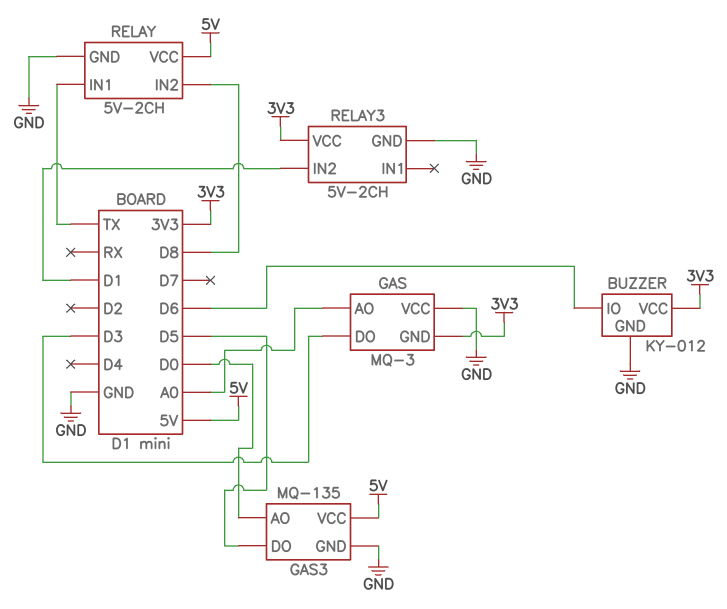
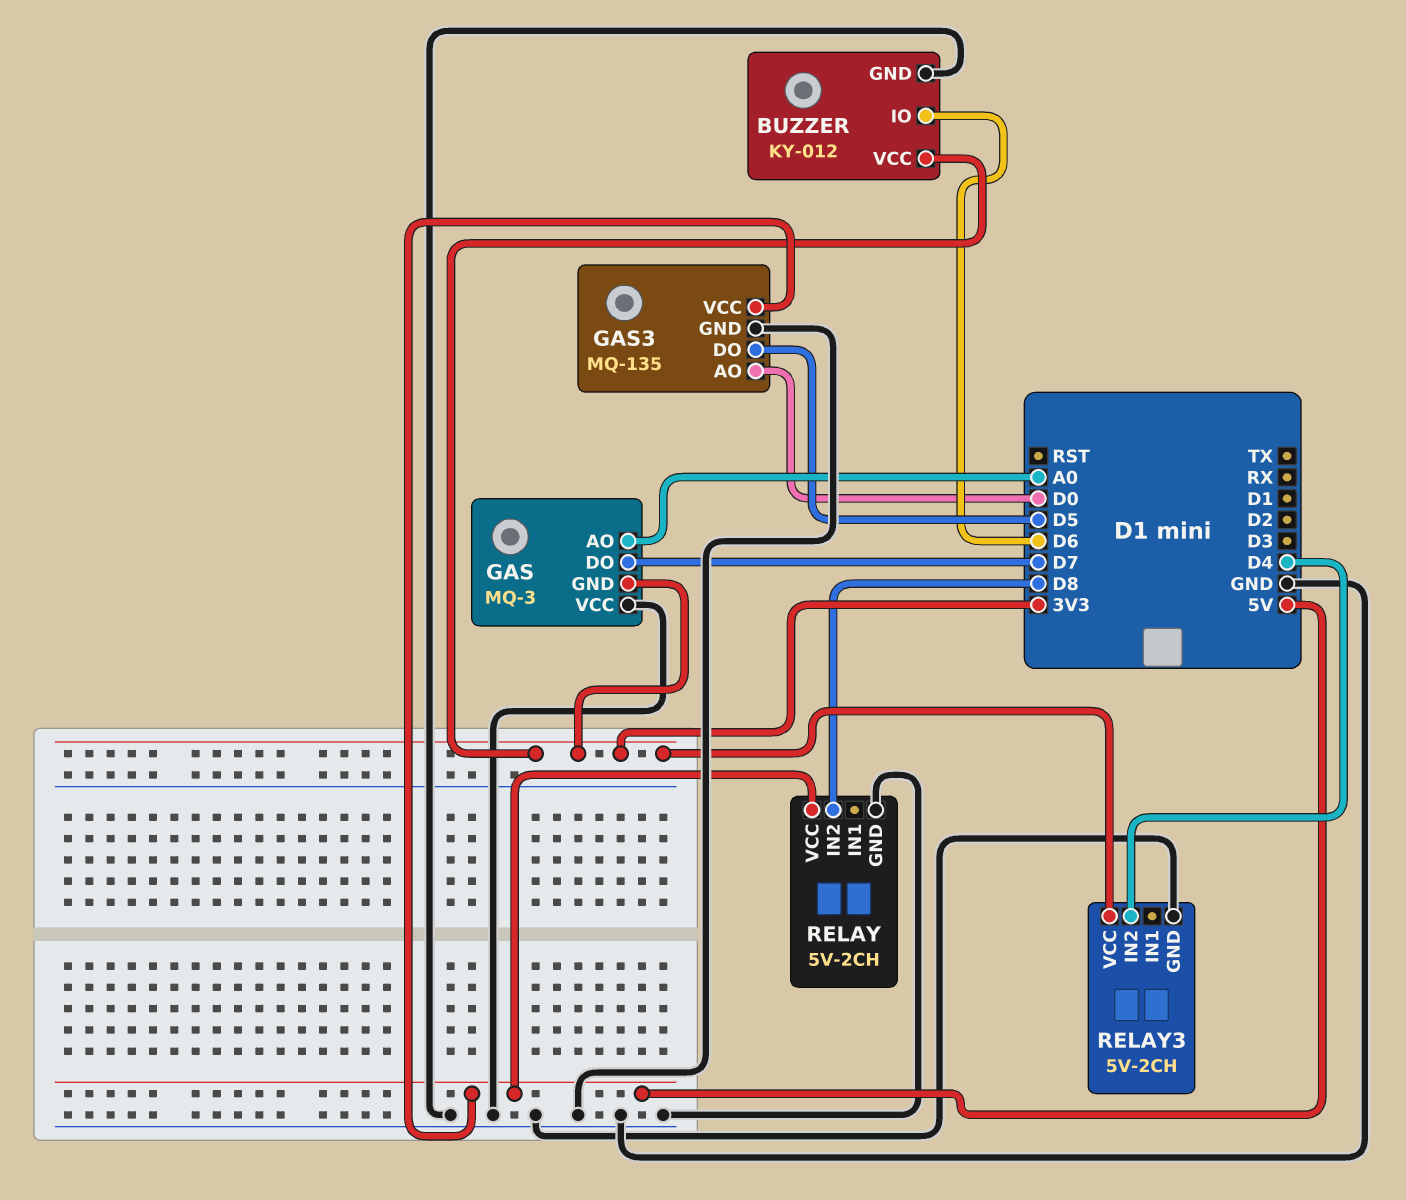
GAS pin DO: D3 -> D7
RELAY pin IN1: TX -> none
RELAY3 pin IN2: D1 -> D4

